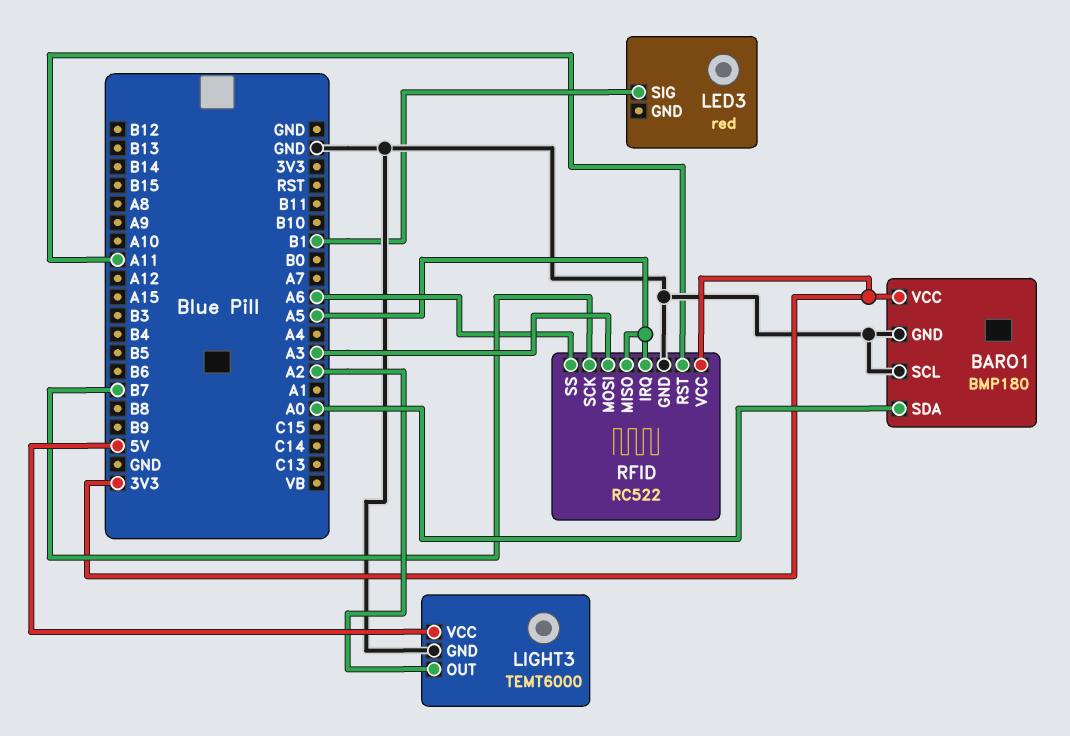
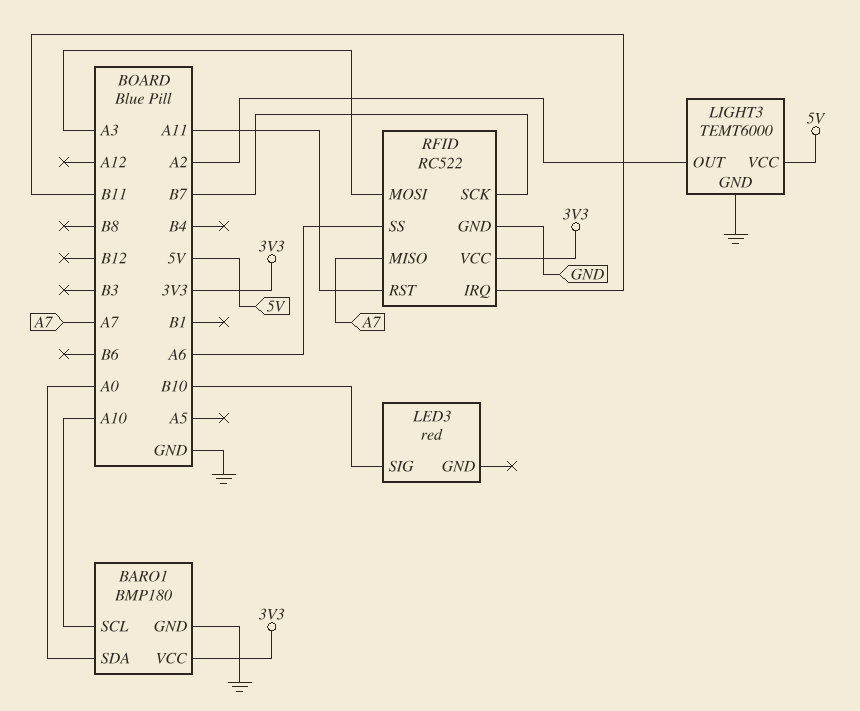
BARO1 pin SCL: GND -> A10
LED3 pin SIG: B1 -> B10
RFID pin IRQ: A5 -> B11
RFID pin MISO: A5 -> A7

